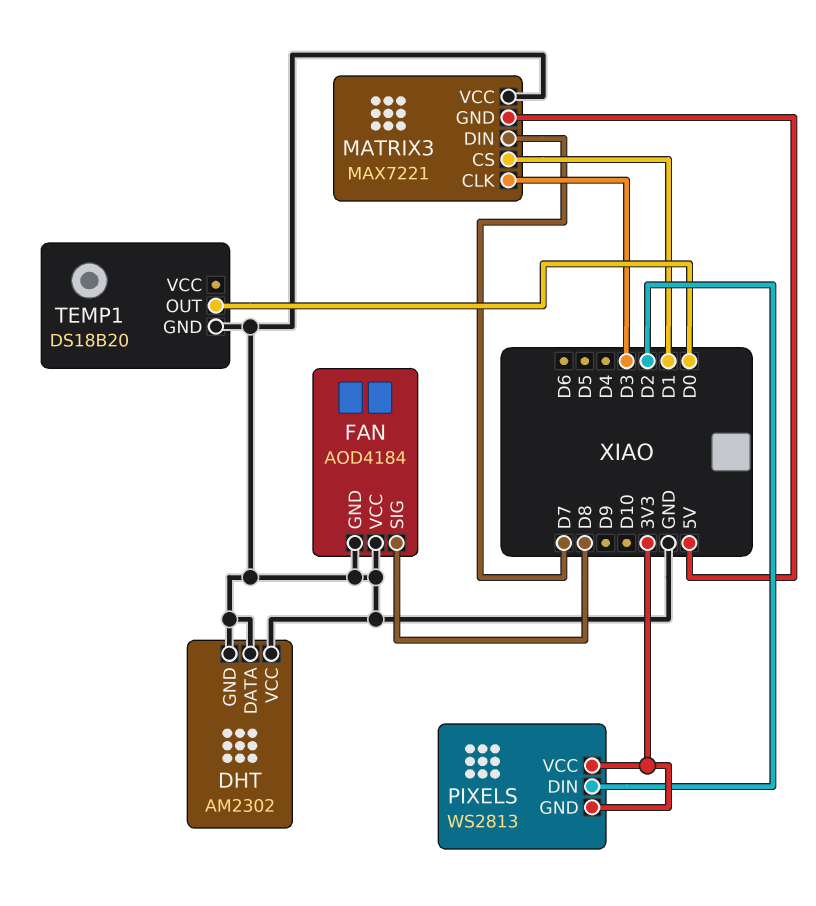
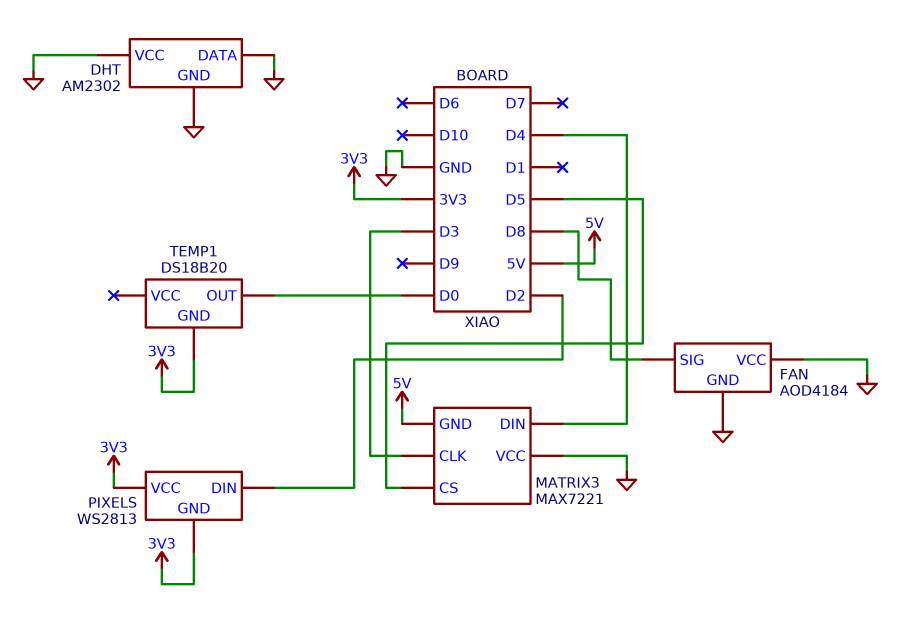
MATRIX3 pin CS: D1 -> D5
MATRIX3 pin DIN: D7 -> D4
TEMP1 pin GND: GND -> 3V3

